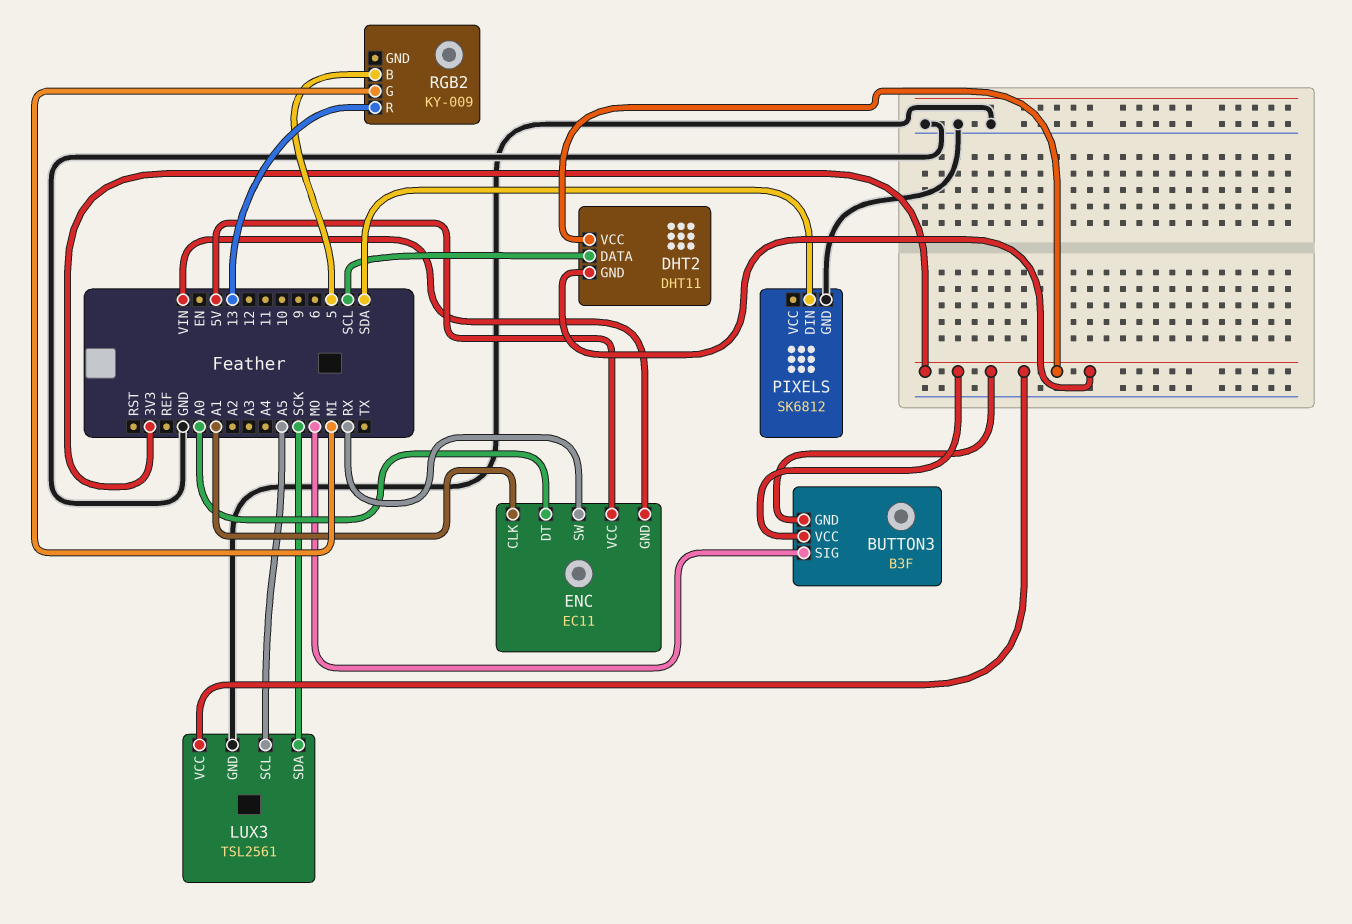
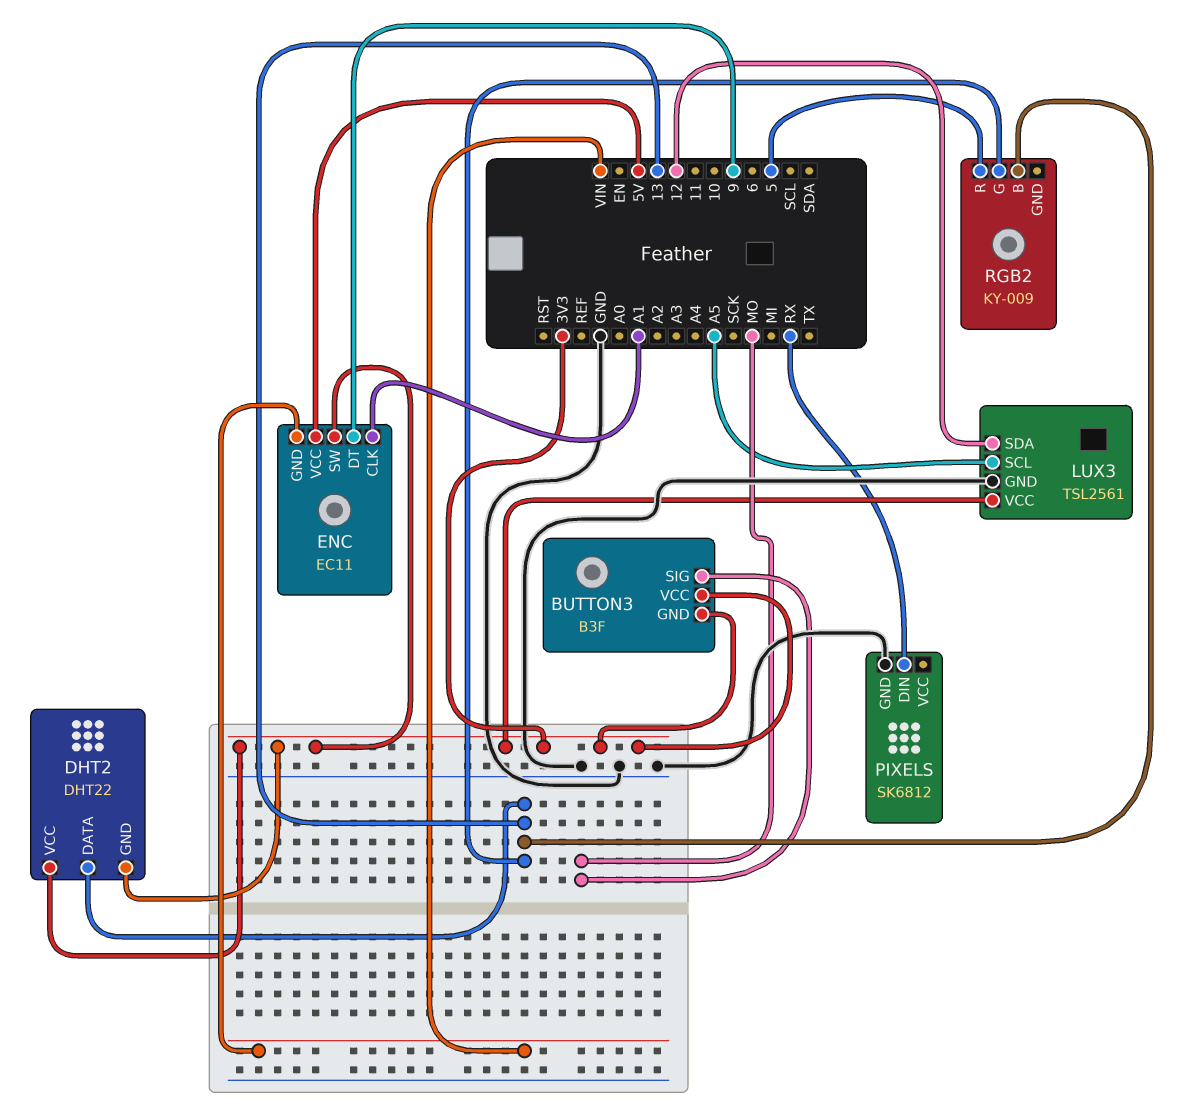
DHT2: DHT11 -> DHT22
DHT2 pin DATA: SCL -> 13
ENC pin DT: A0 -> 9
ENC pin SW: RX -> 3V3
LUX3 pin SDA: SCK -> 12
PIXELS pin DIN: SDA -> RX
RGB2 pin B: 5 -> 13
RGB2 pin G: MI -> 13
RGB2 pin R: 13 -> 5

